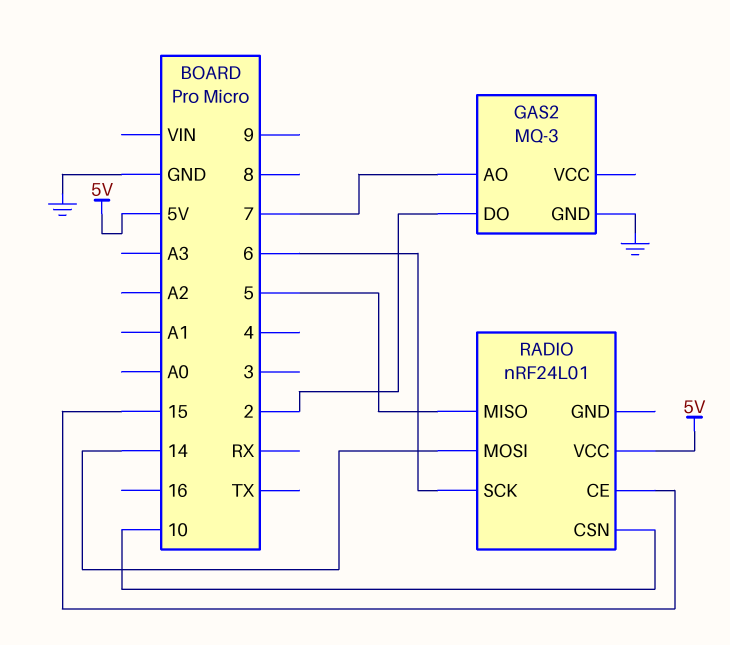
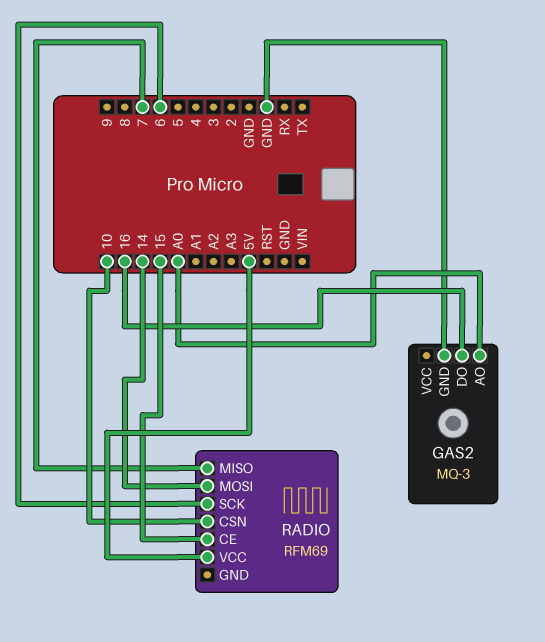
GAS2 pin AO: 7 -> A0
GAS2 pin DO: 2 -> 16
RADIO: nRF24L01 -> RFM69
RADIO pin MISO: 5 -> 7

